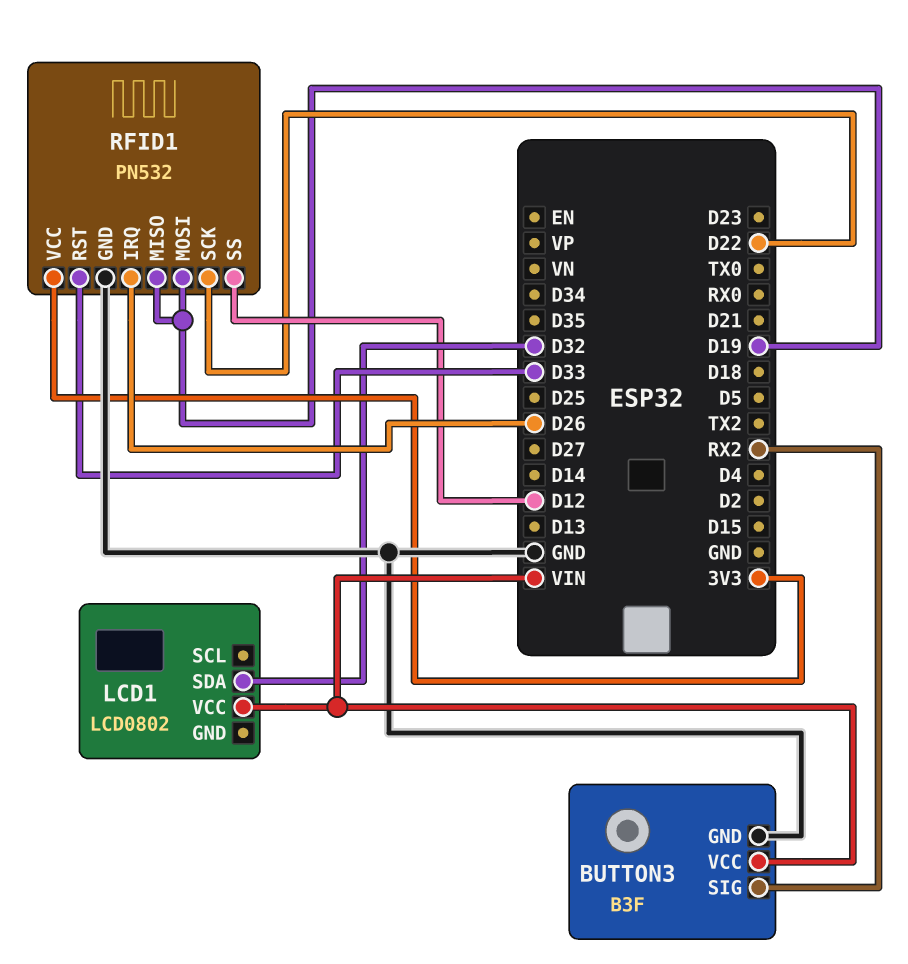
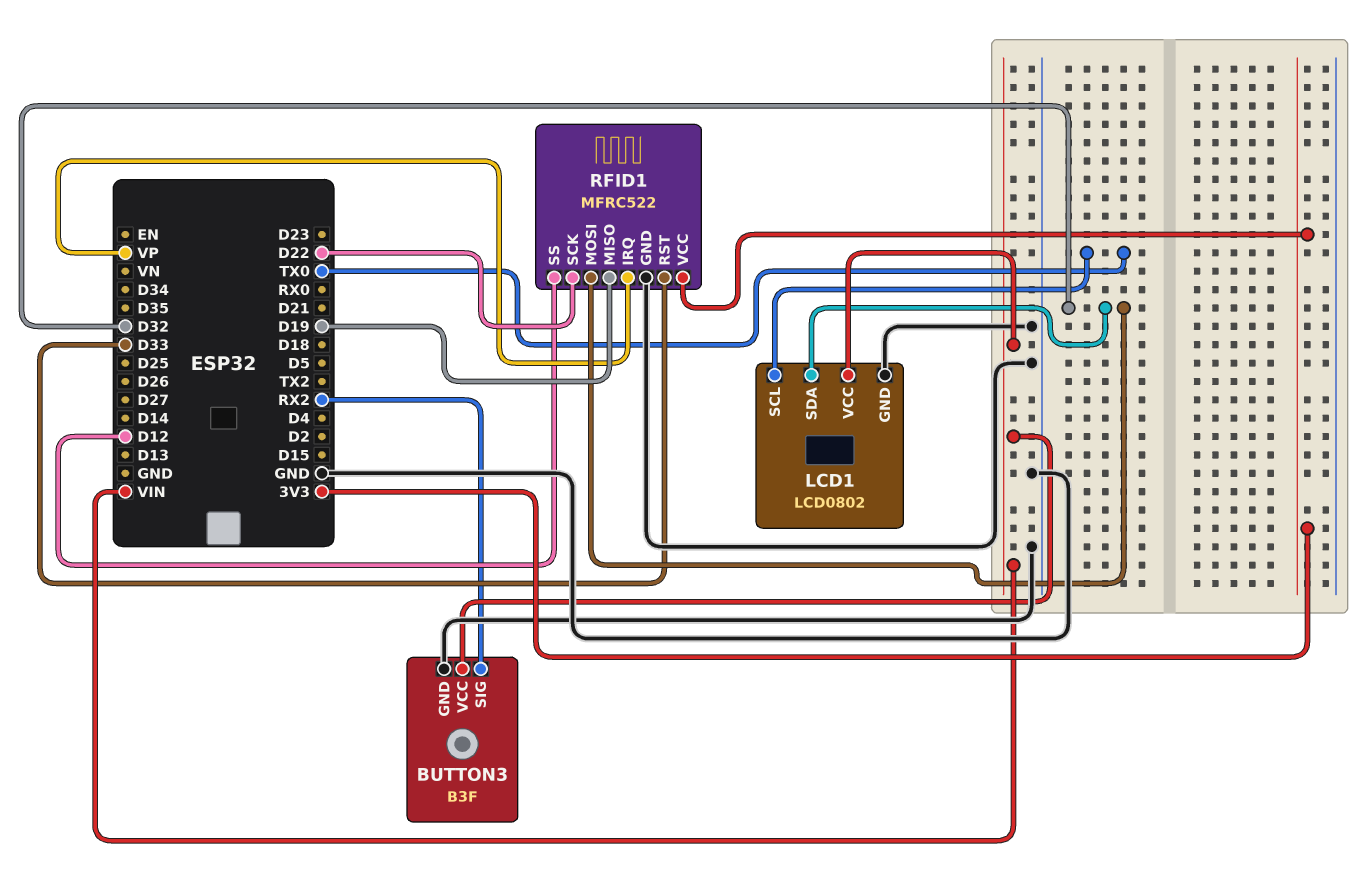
LCD1 pin GND: none -> GND
LCD1 pin SCL: none -> TX0
RFID1: PN532 -> MFRC522
RFID1 pin IRQ: D26 -> VP
RFID1 pin MOSI: D19 -> D32

